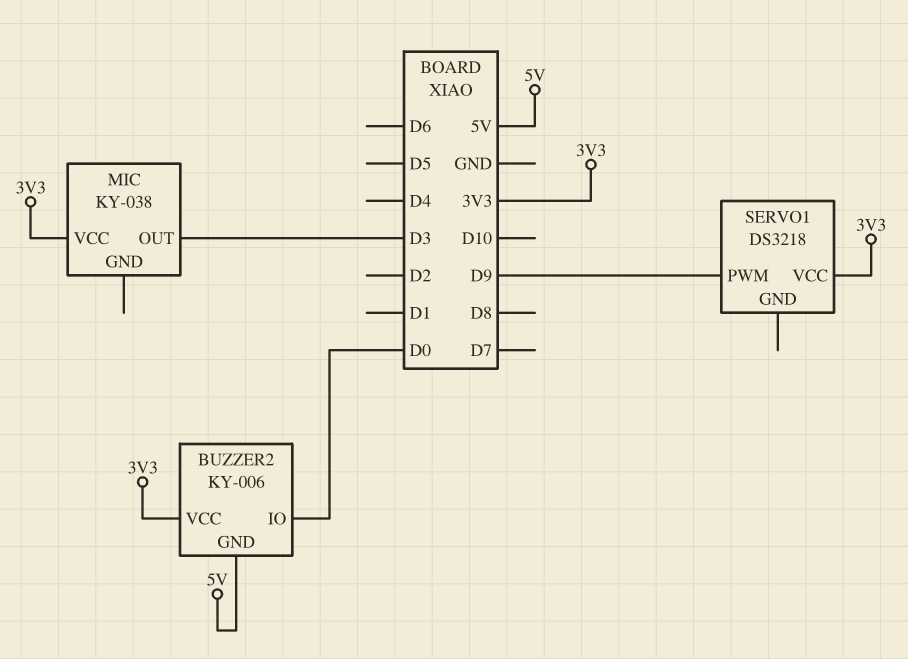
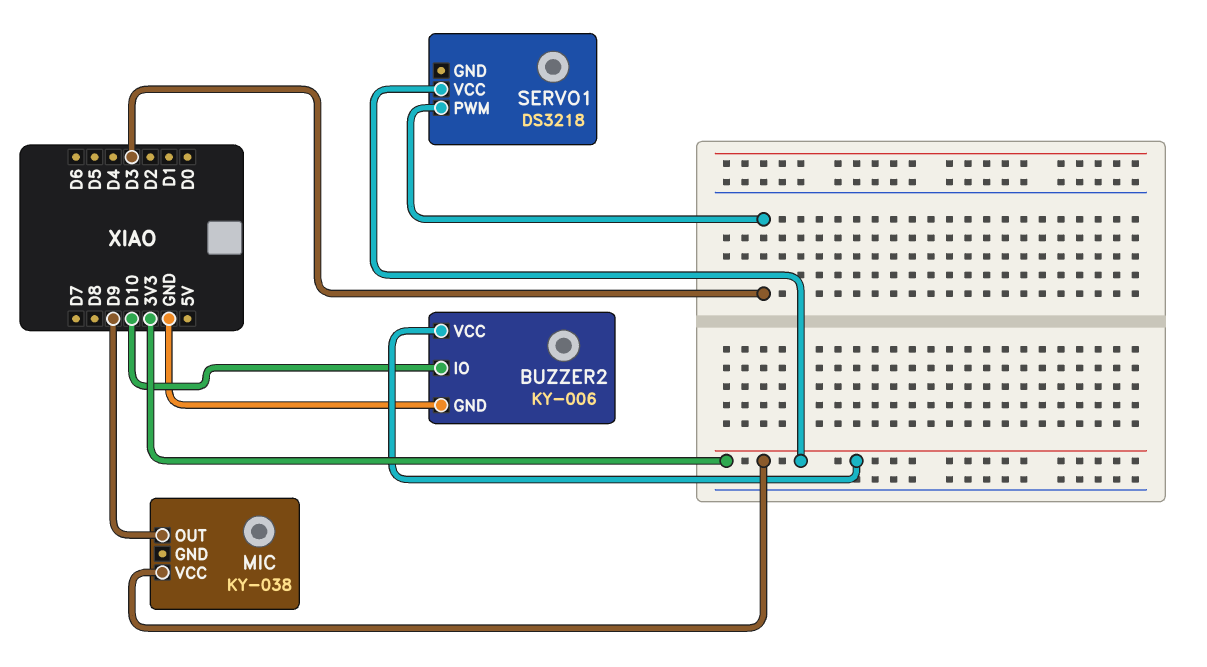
BUZZER2 pin GND: 5V -> GND
BUZZER2 pin IO: D0 -> D10
MIC pin OUT: D3 -> D9
SERVO1 pin PWM: D9 -> D3

